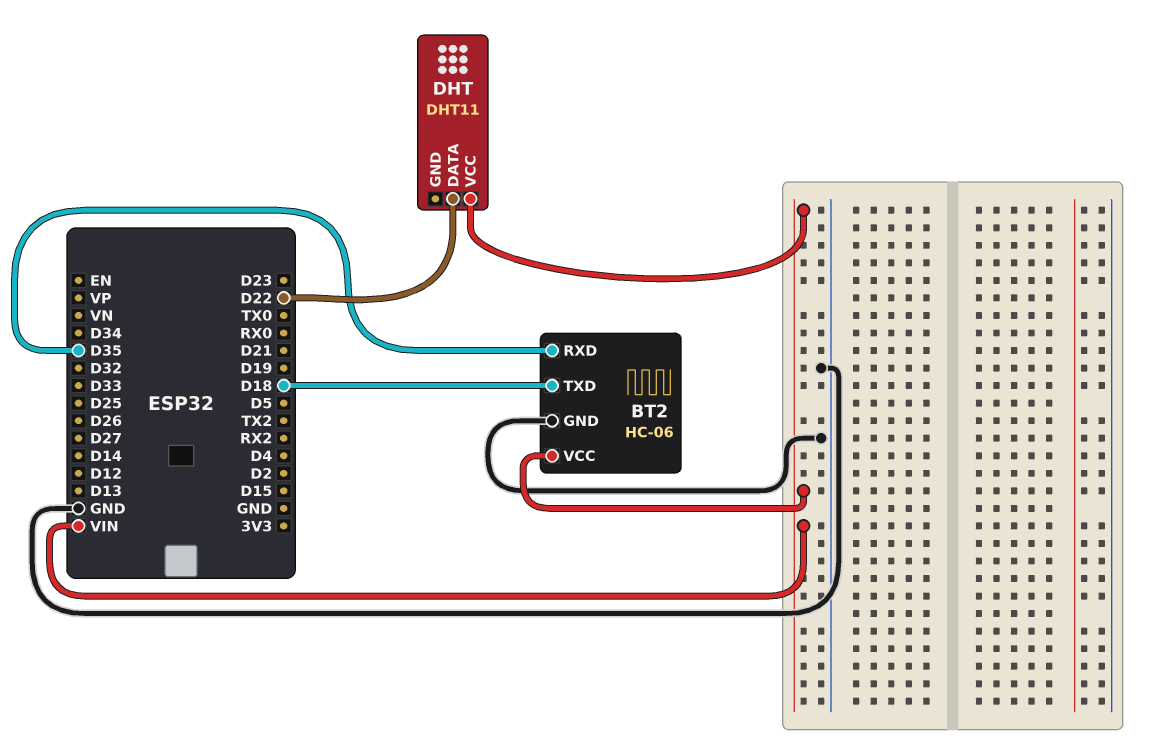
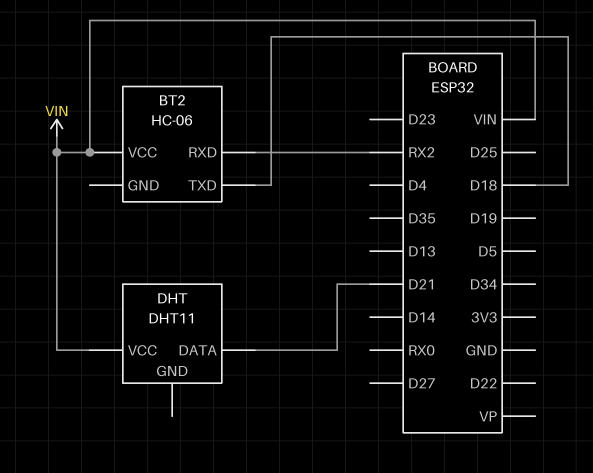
BT2 pin GND: GND -> none
BT2 pin RXD: D35 -> RX2
DHT pin DATA: D22 -> D21

